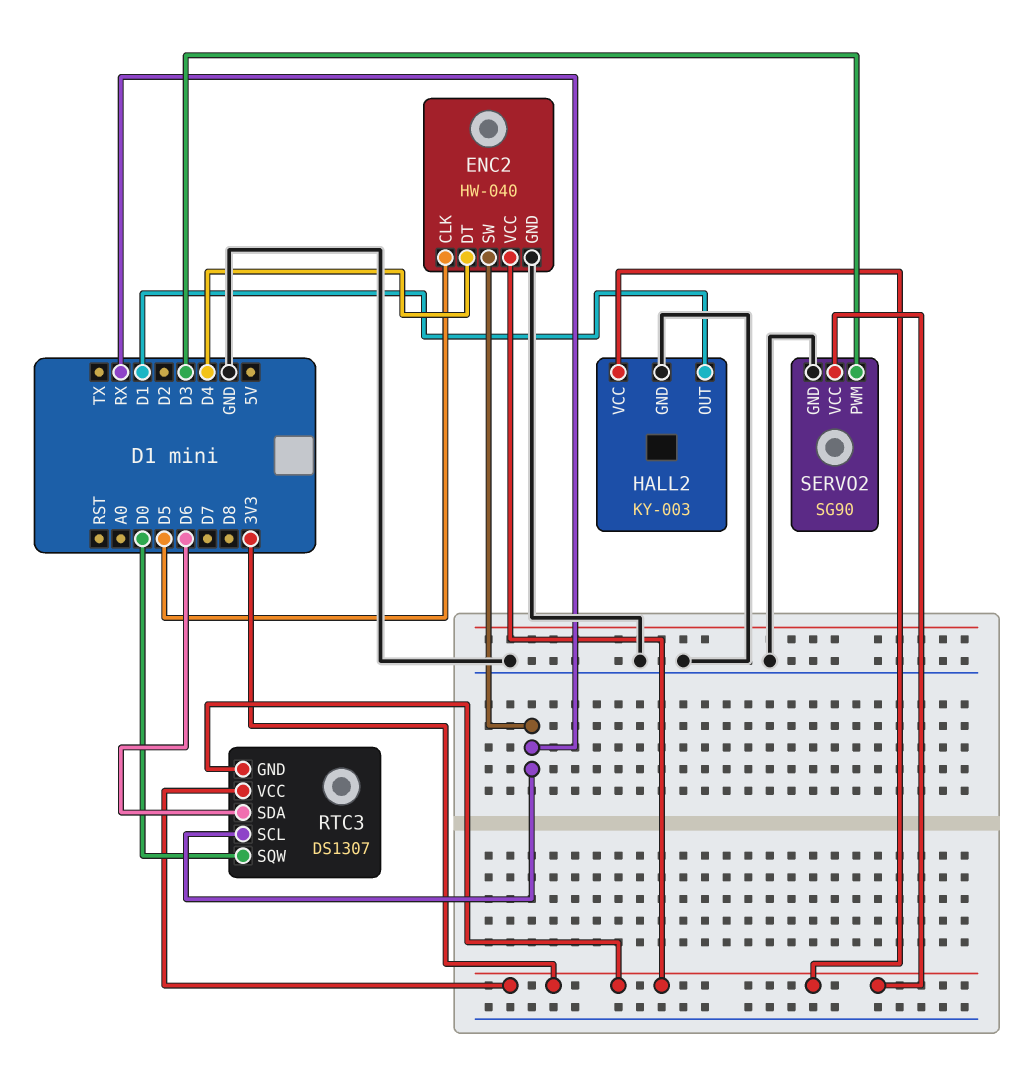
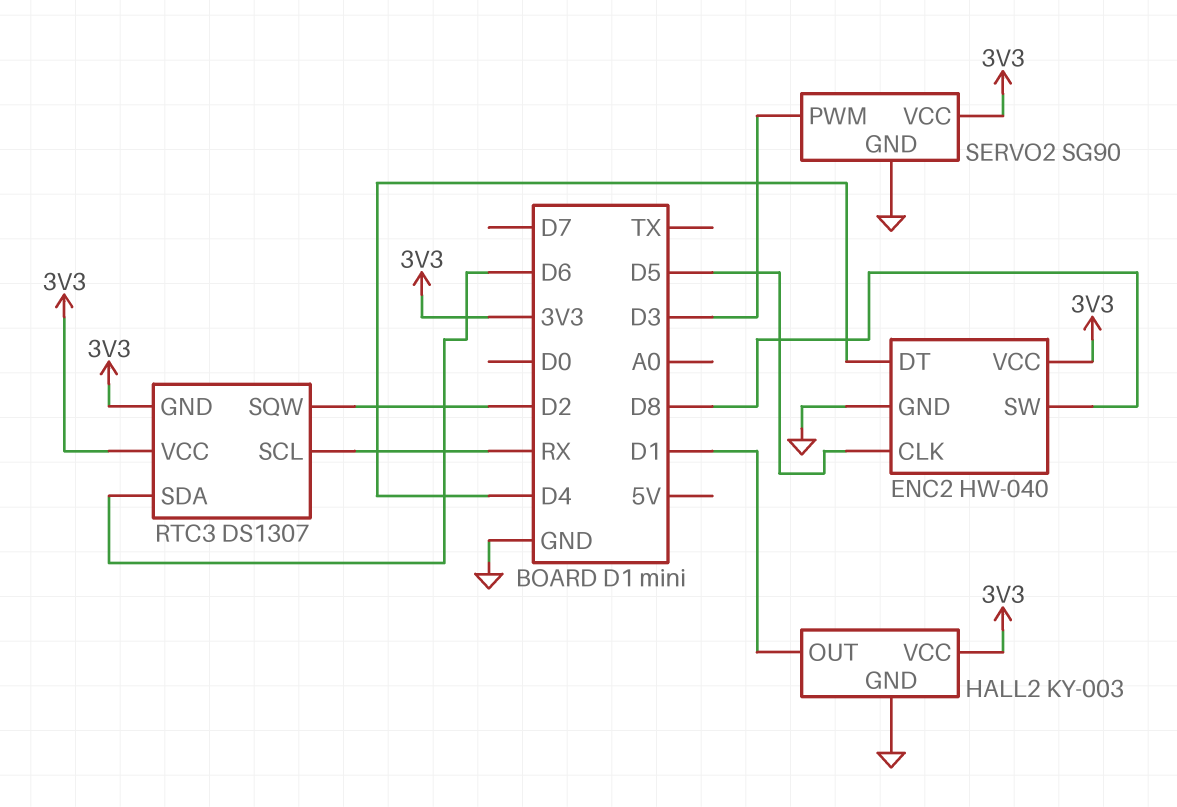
ENC2 pin SW: RX -> D8
RTC3 pin SQW: D0 -> D2

